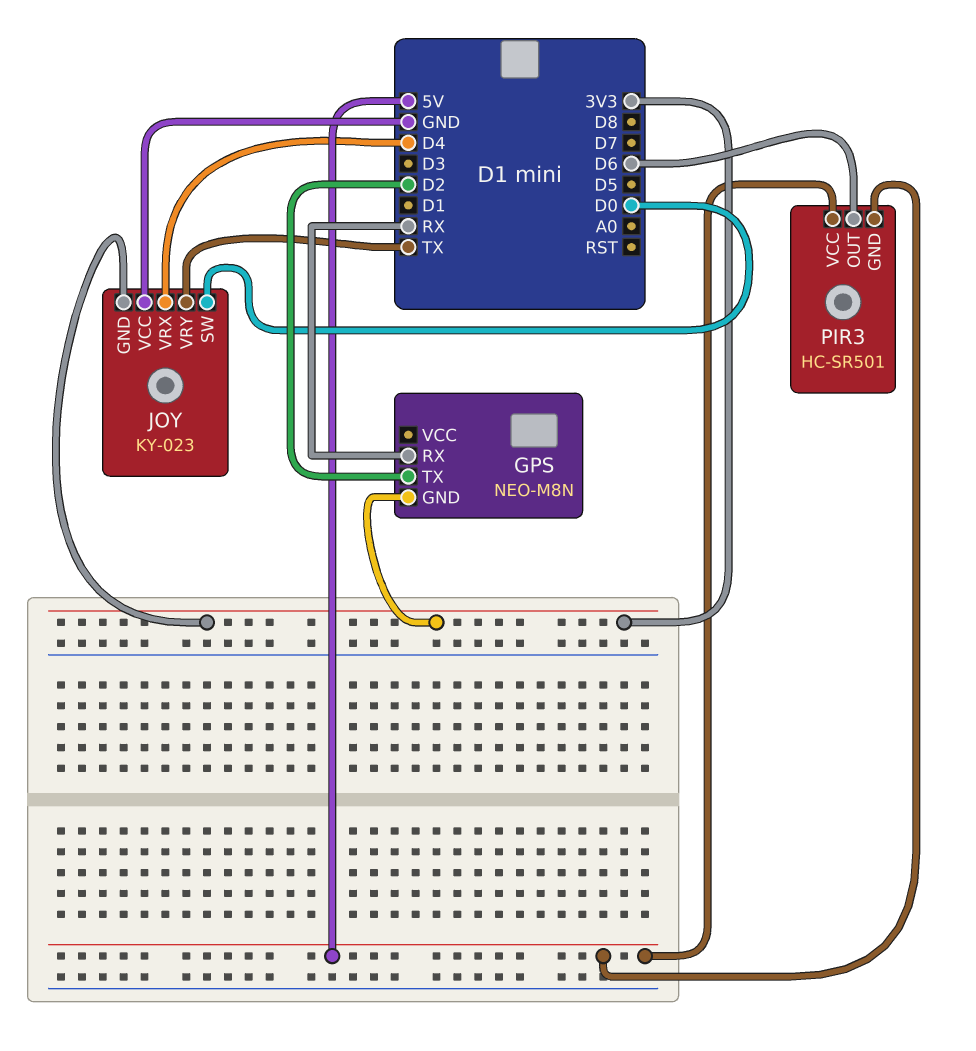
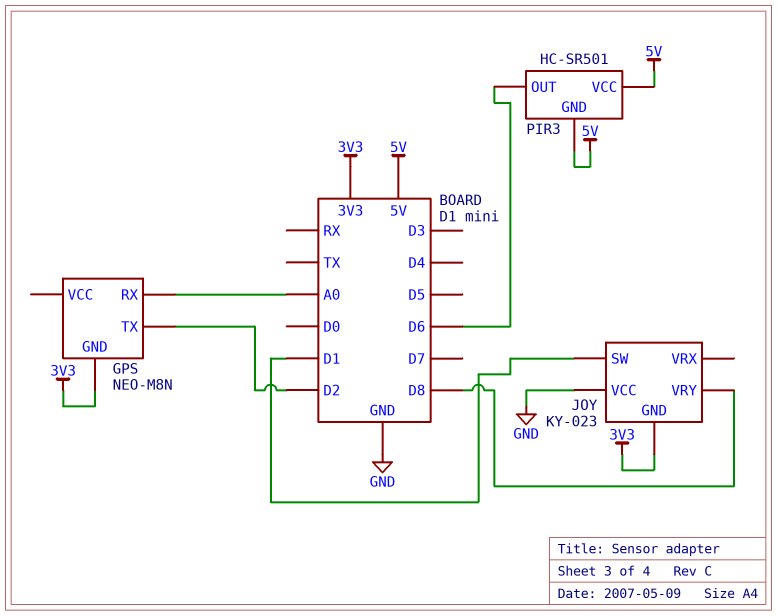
GPS pin RX: RX -> A0
JOY pin SW: D0 -> D1
JOY pin VRX: D4 -> none
JOY pin VRY: TX -> D8

